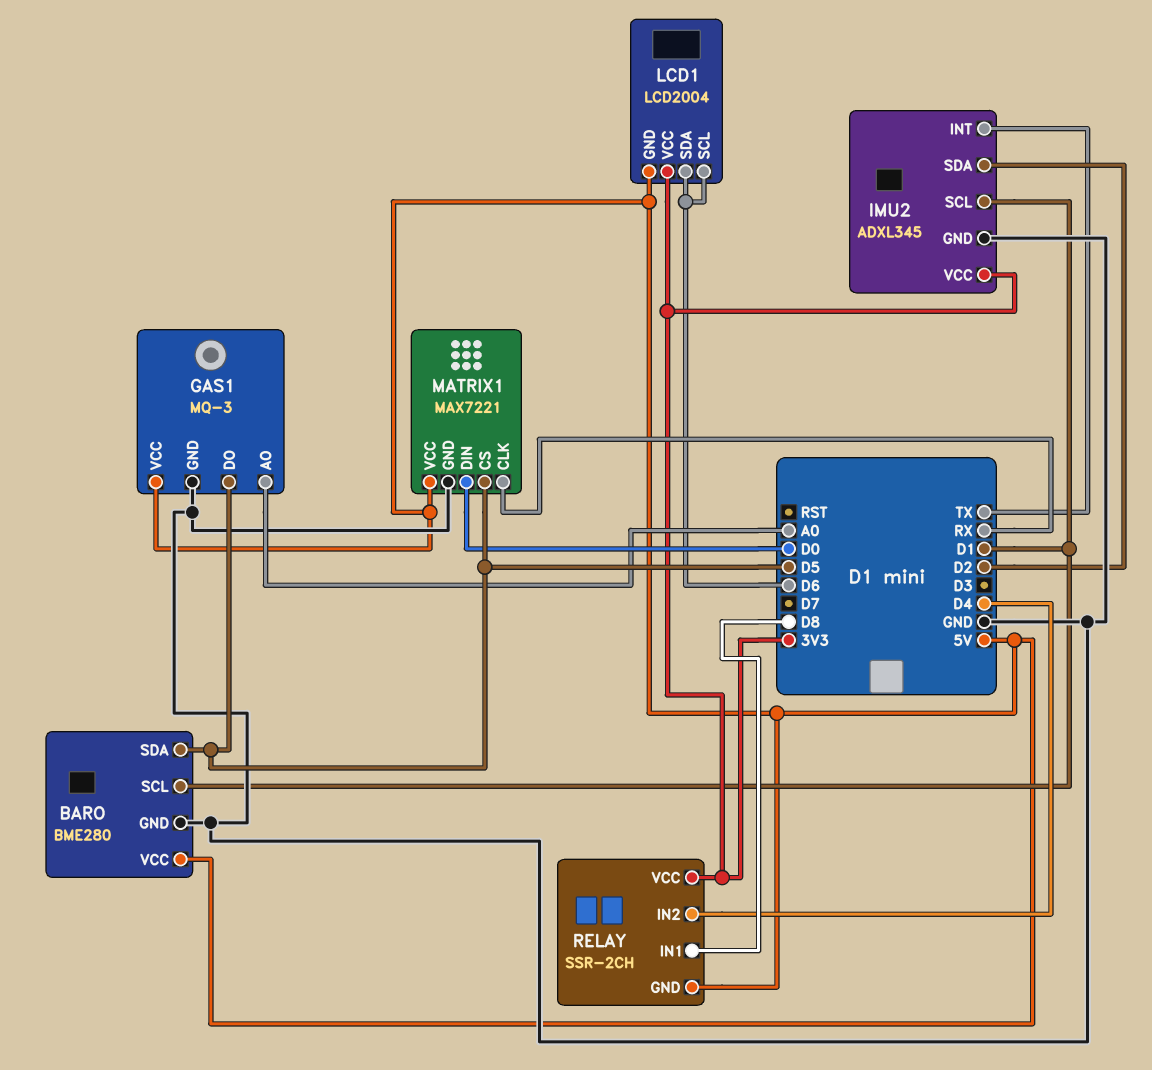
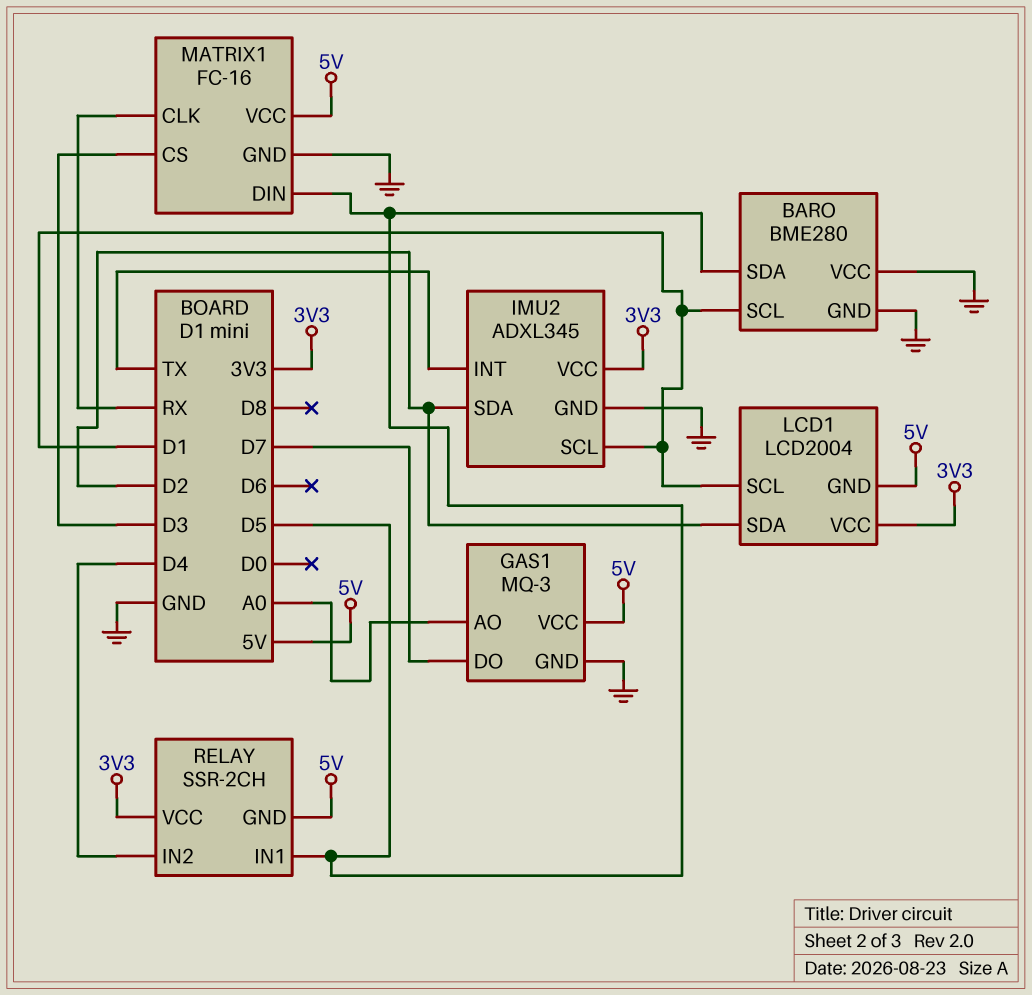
BARO pin VCC: 5V -> GND
GAS1 pin DO: D5 -> D7
LCD1 pin SCL: D6 -> D1
LCD1 pin SDA: D6 -> D2
MATRIX1: MAX7221 -> FC-16
MATRIX1 pin CS: D5 -> D3
MATRIX1 pin DIN: D0 -> D5
RELAY pin IN1: D8 -> D5

